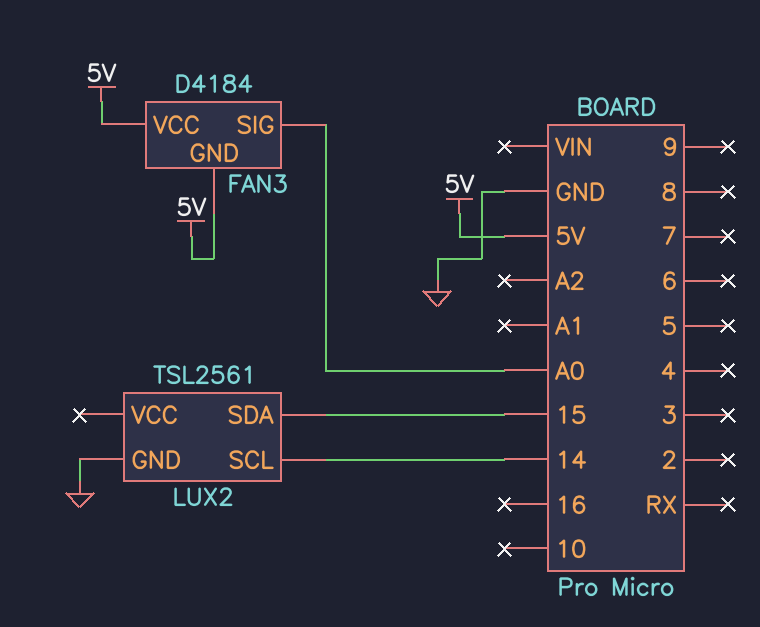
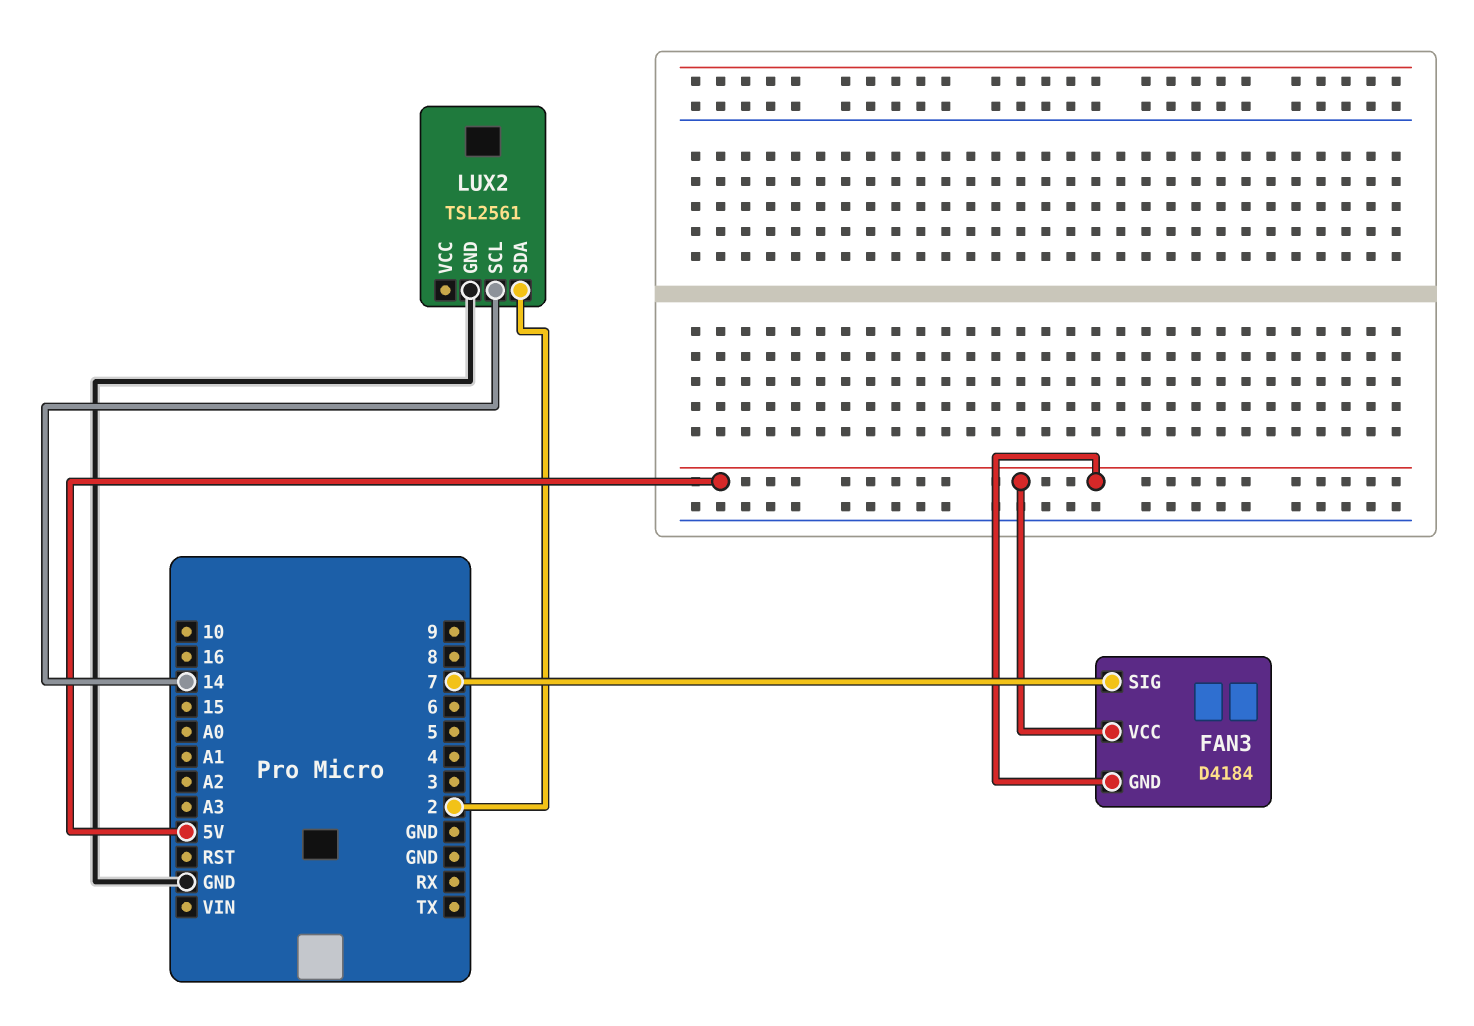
FAN3 pin SIG: A0 -> 7
LUX2 pin SDA: 15 -> 2

